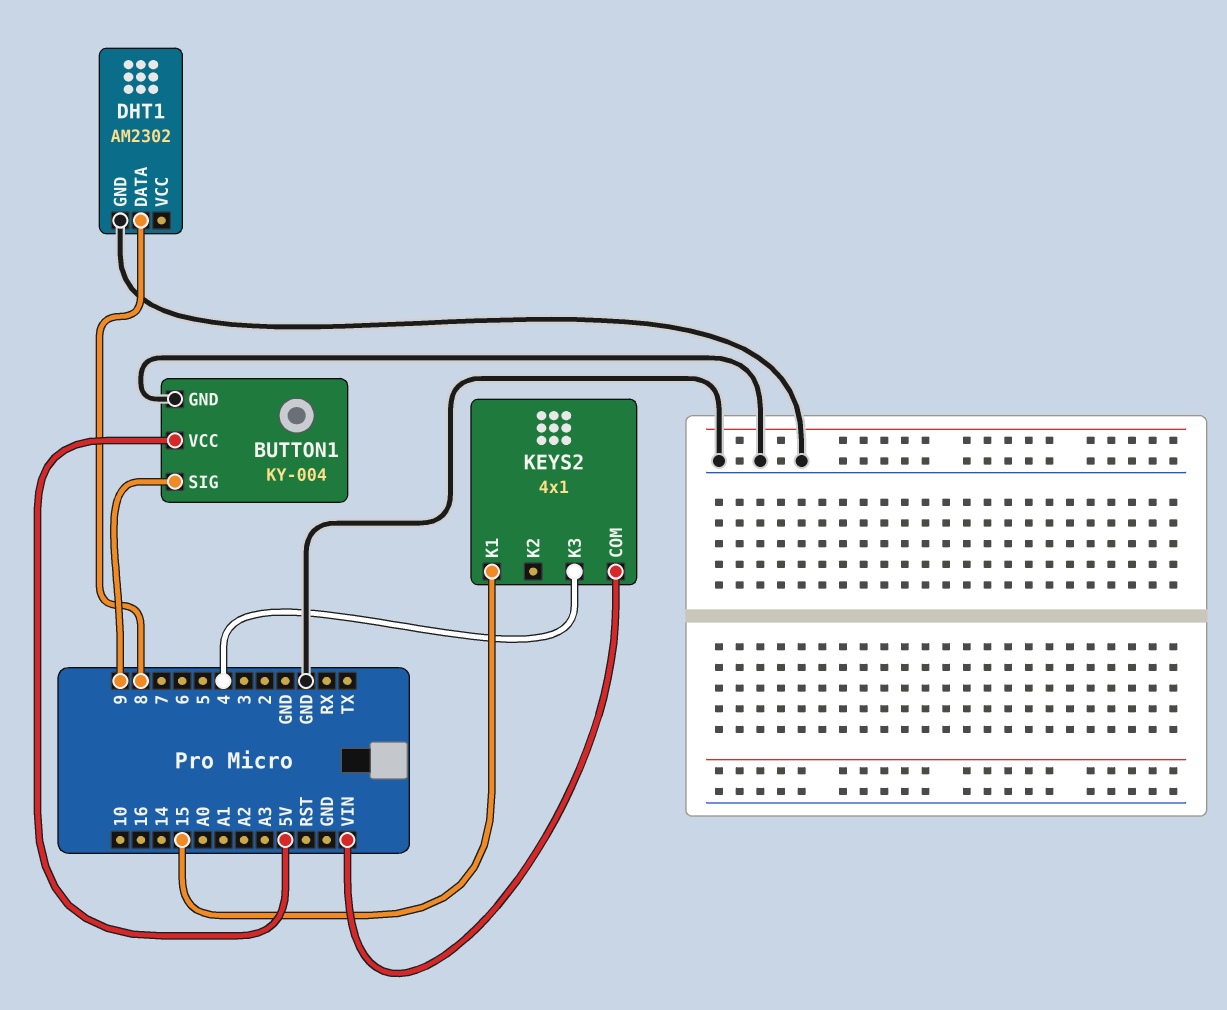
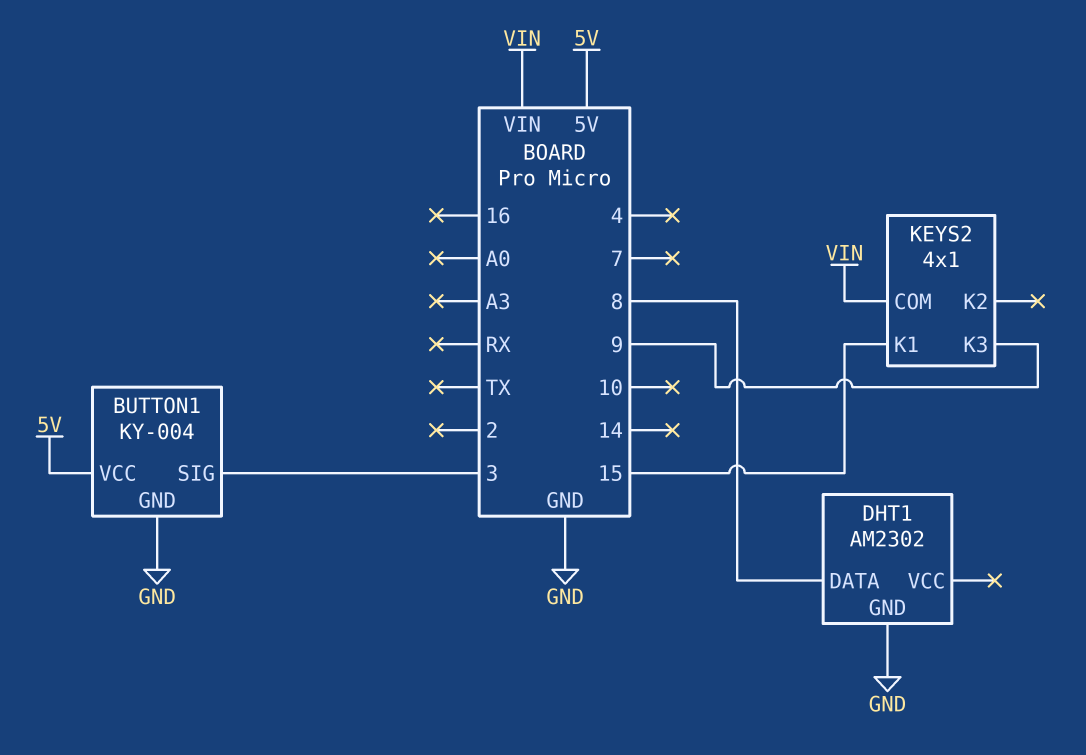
BUTTON1 pin SIG: 9 -> 3
KEYS2 pin K3: 4 -> 9

